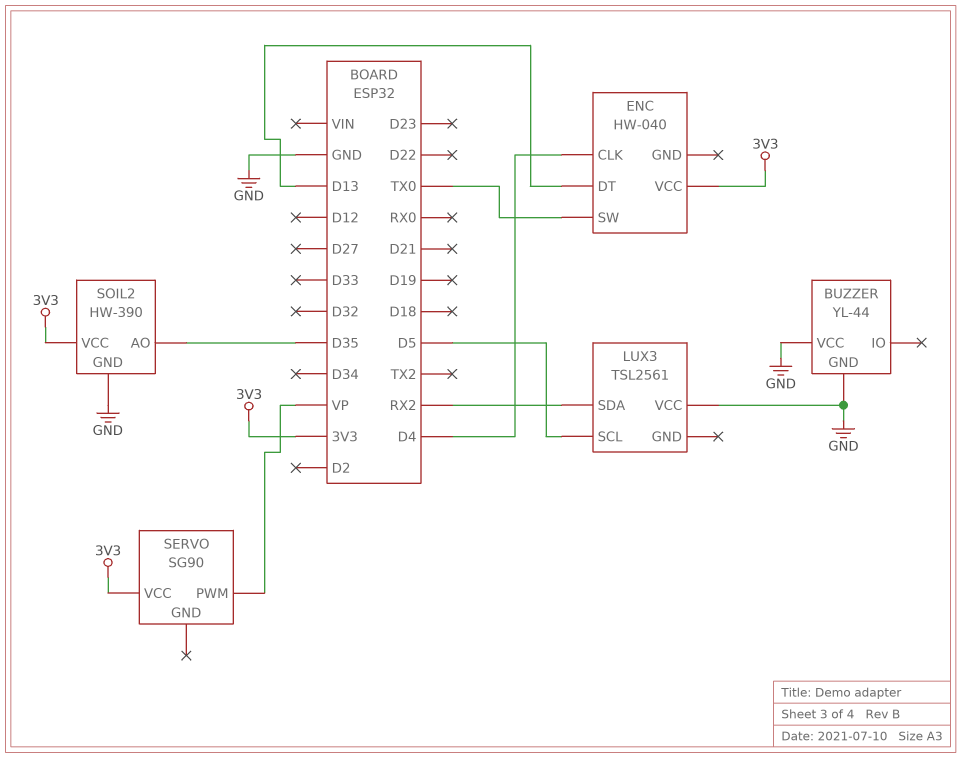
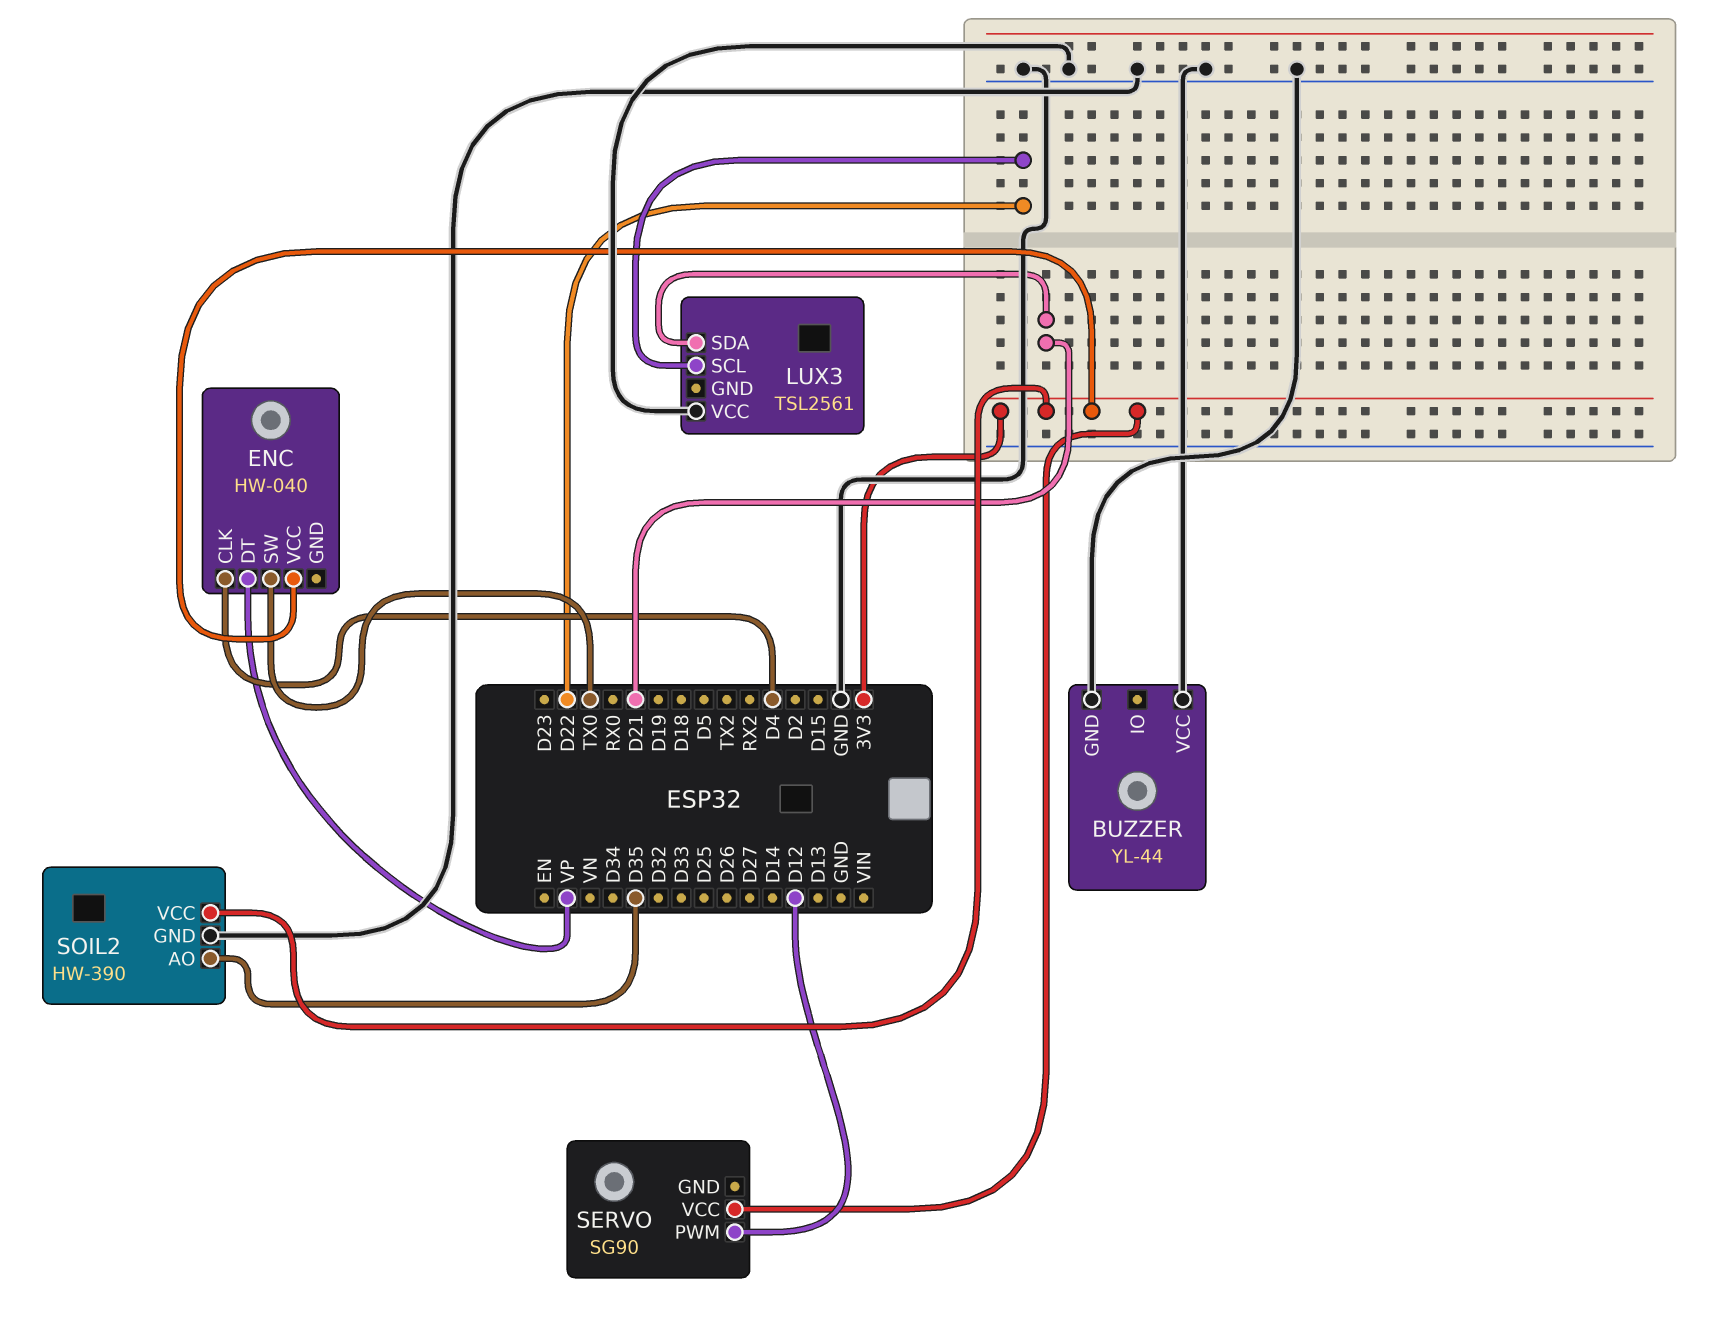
ENC pin DT: D13 -> VP
LUX3 pin SCL: D5 -> D22
LUX3 pin SDA: RX2 -> D21
SERVO pin PWM: VP -> D12

